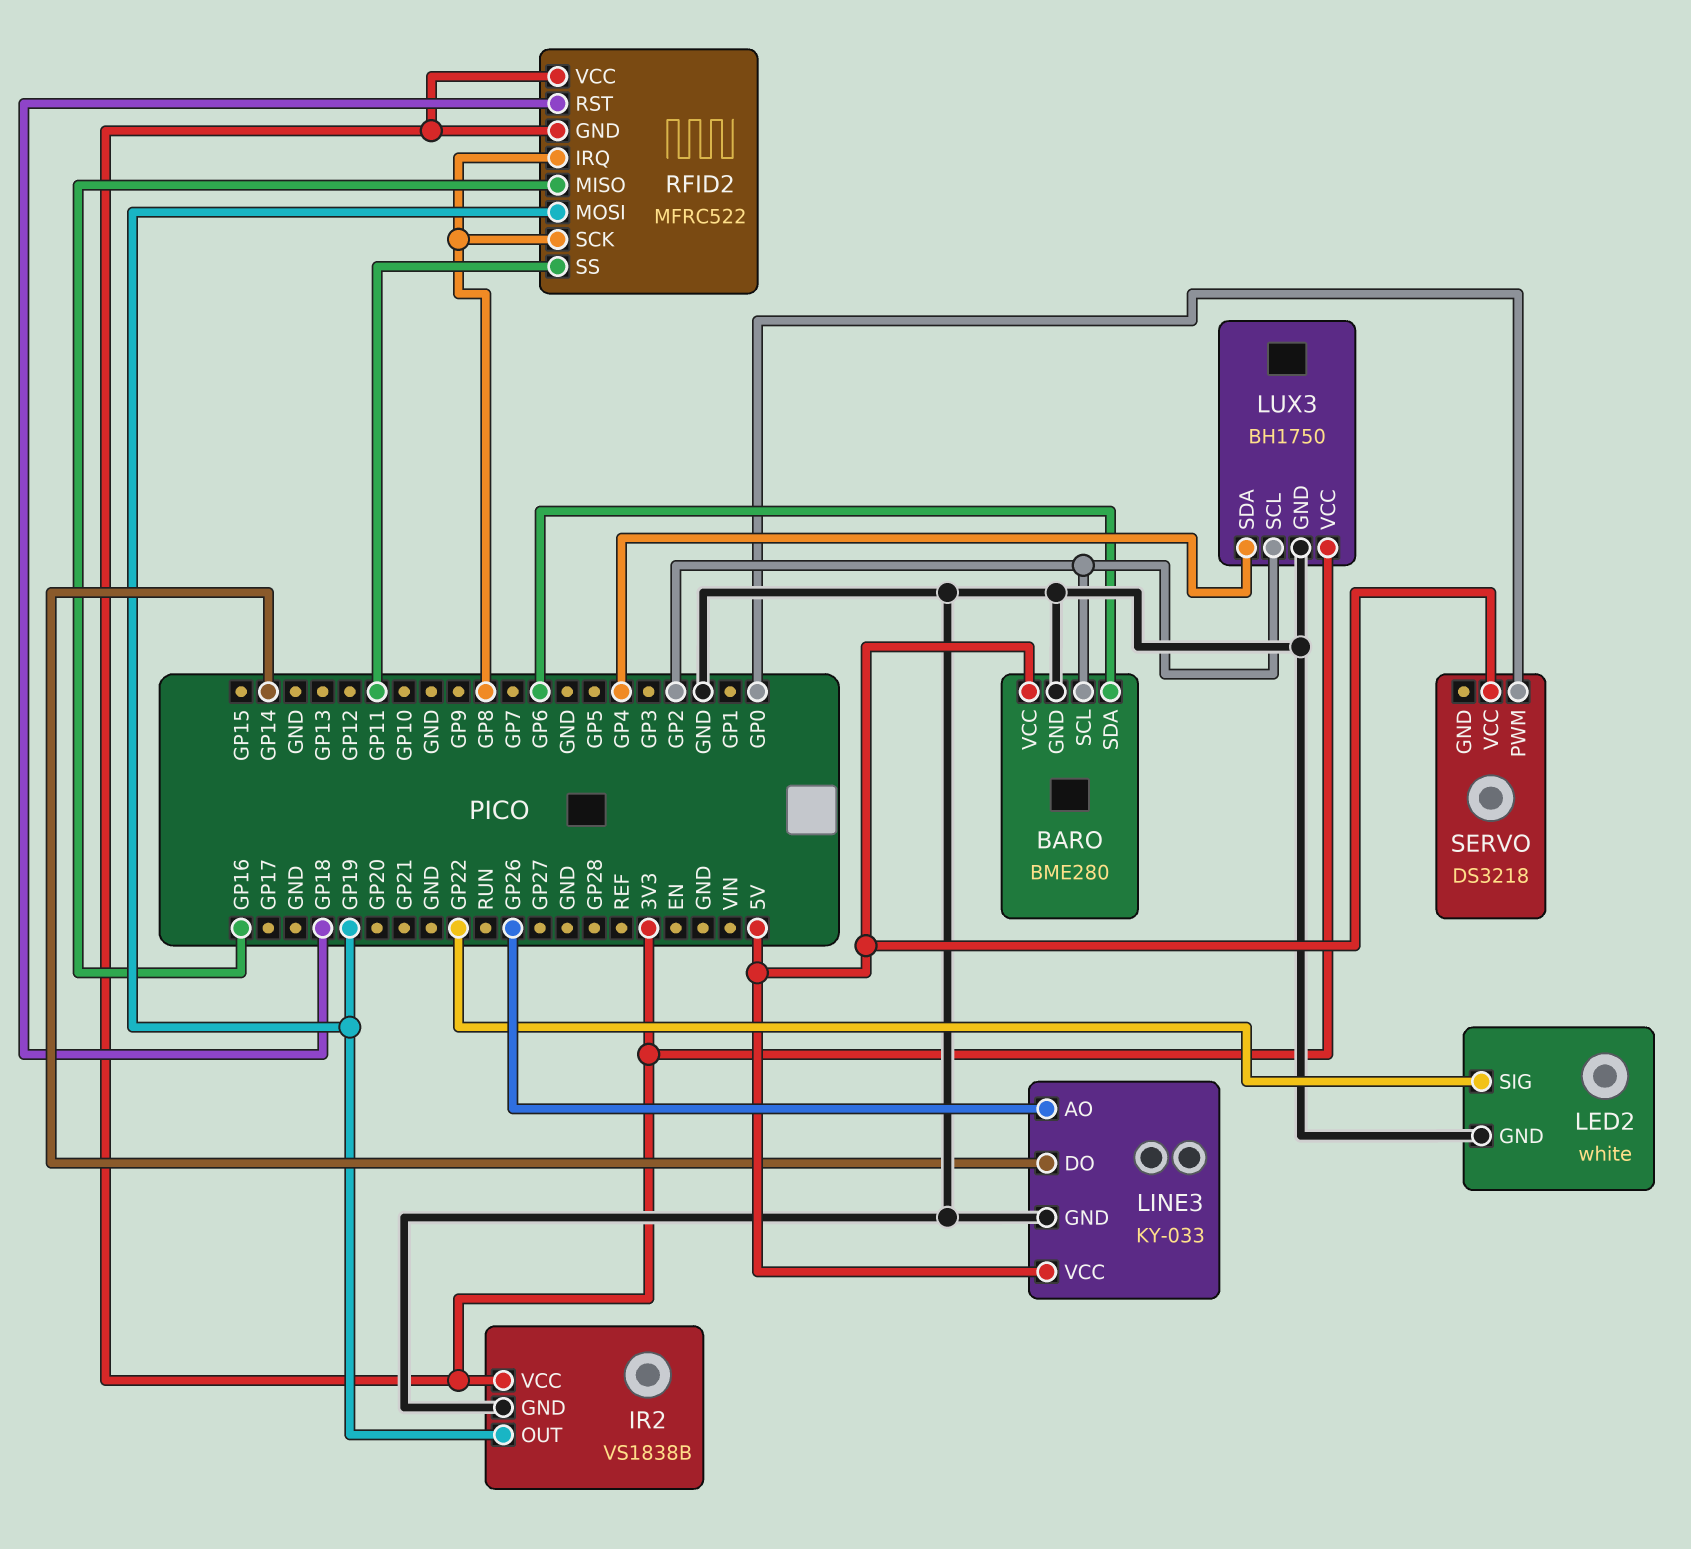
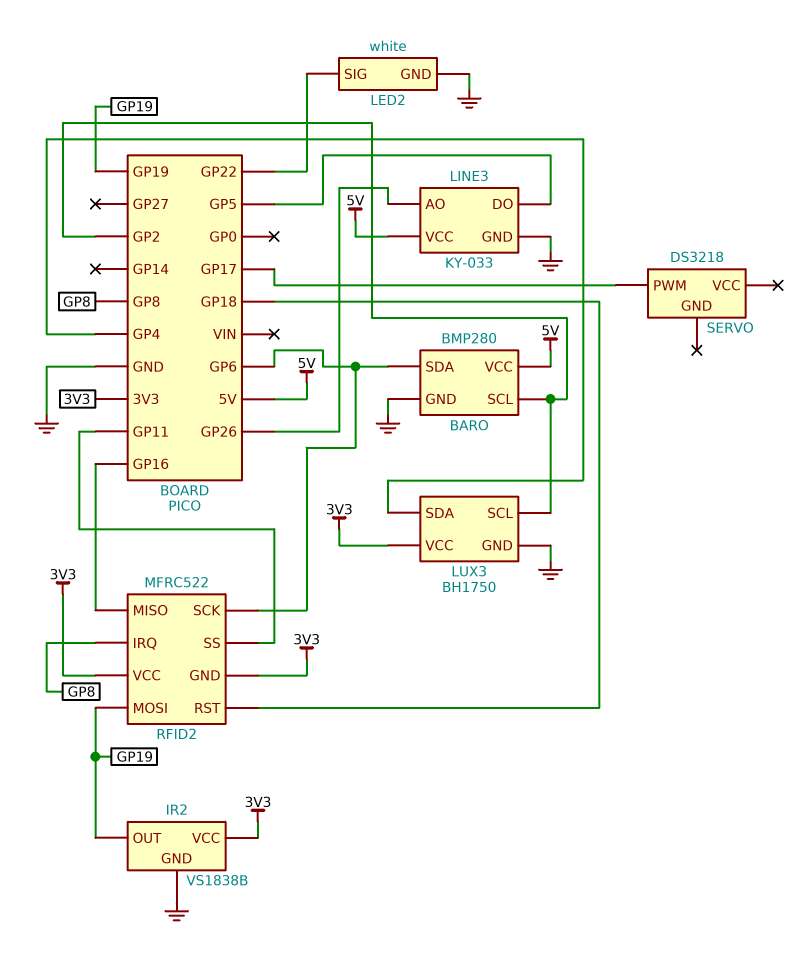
BARO: BME280 -> BMP280
LINE3 pin DO: GP14 -> GP5
RFID2 pin SCK: GP8 -> GP6
SERVO pin PWM: GP0 -> GP17
SERVO pin VCC: 5V -> none

